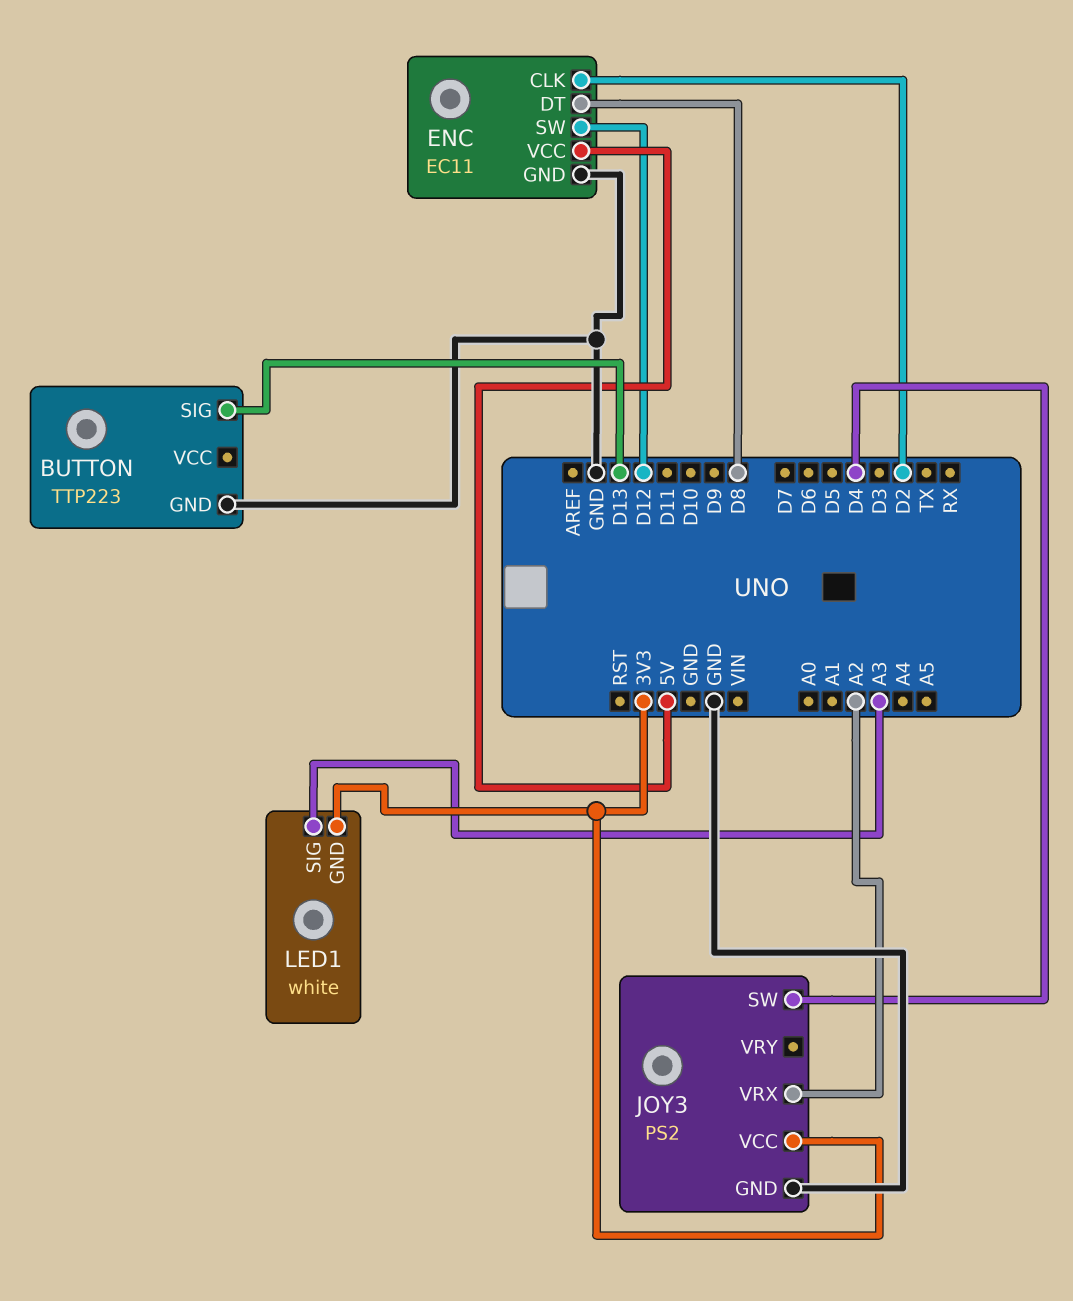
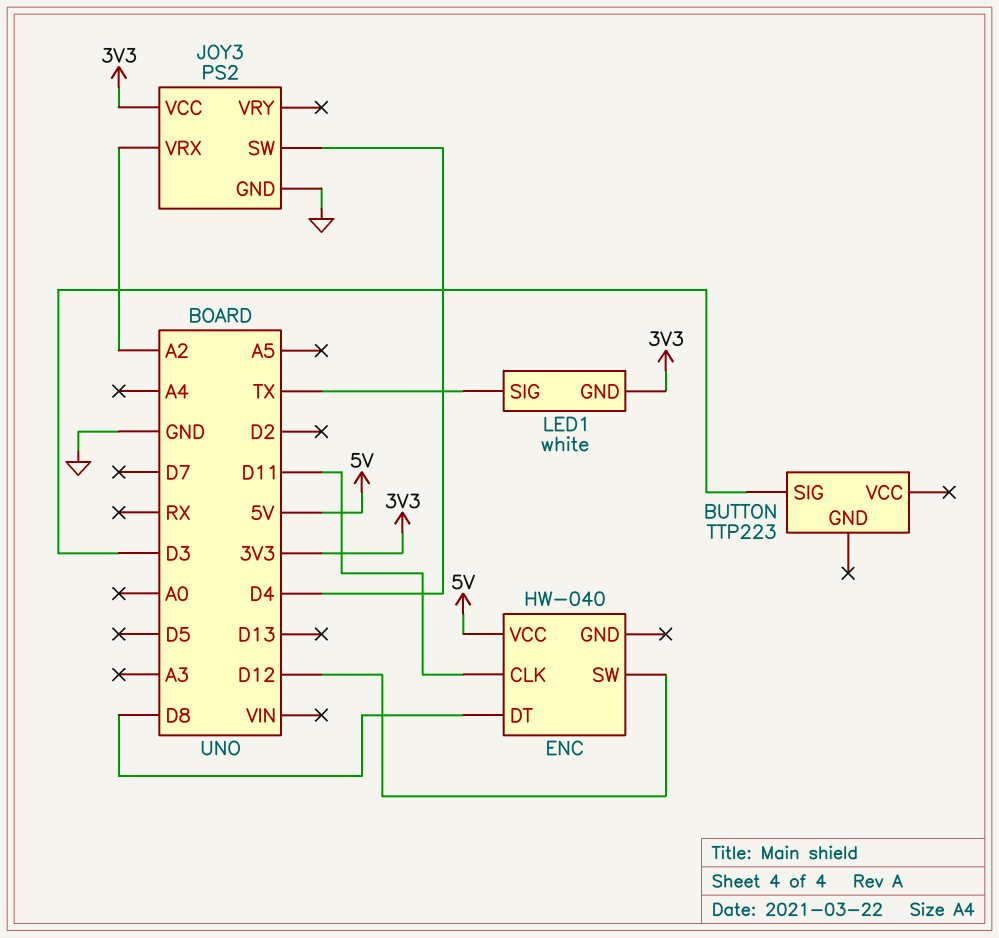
BUTTON pin GND: GND -> none
BUTTON pin SIG: D13 -> D3
ENC: EC11 -> HW-040
ENC pin CLK: D2 -> D11
ENC pin GND: GND -> none
LED1 pin SIG: A3 -> TX

